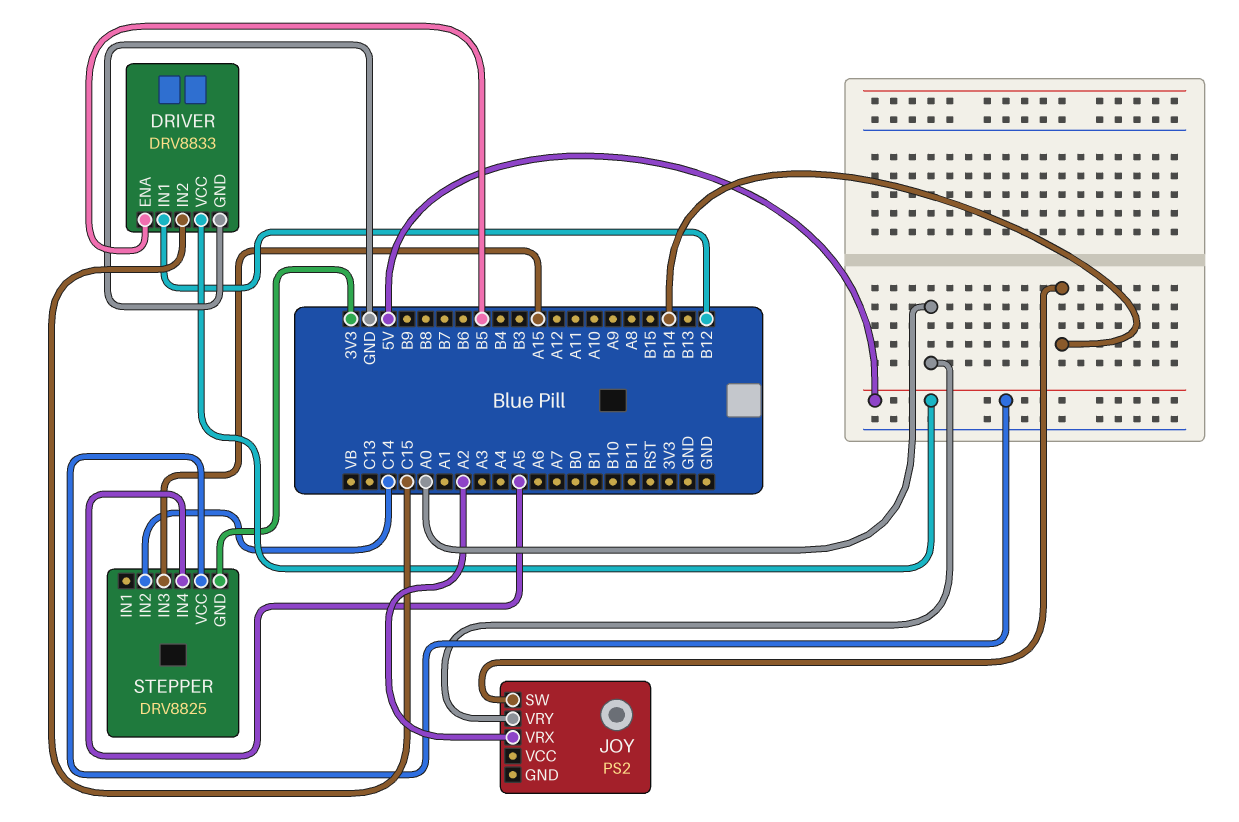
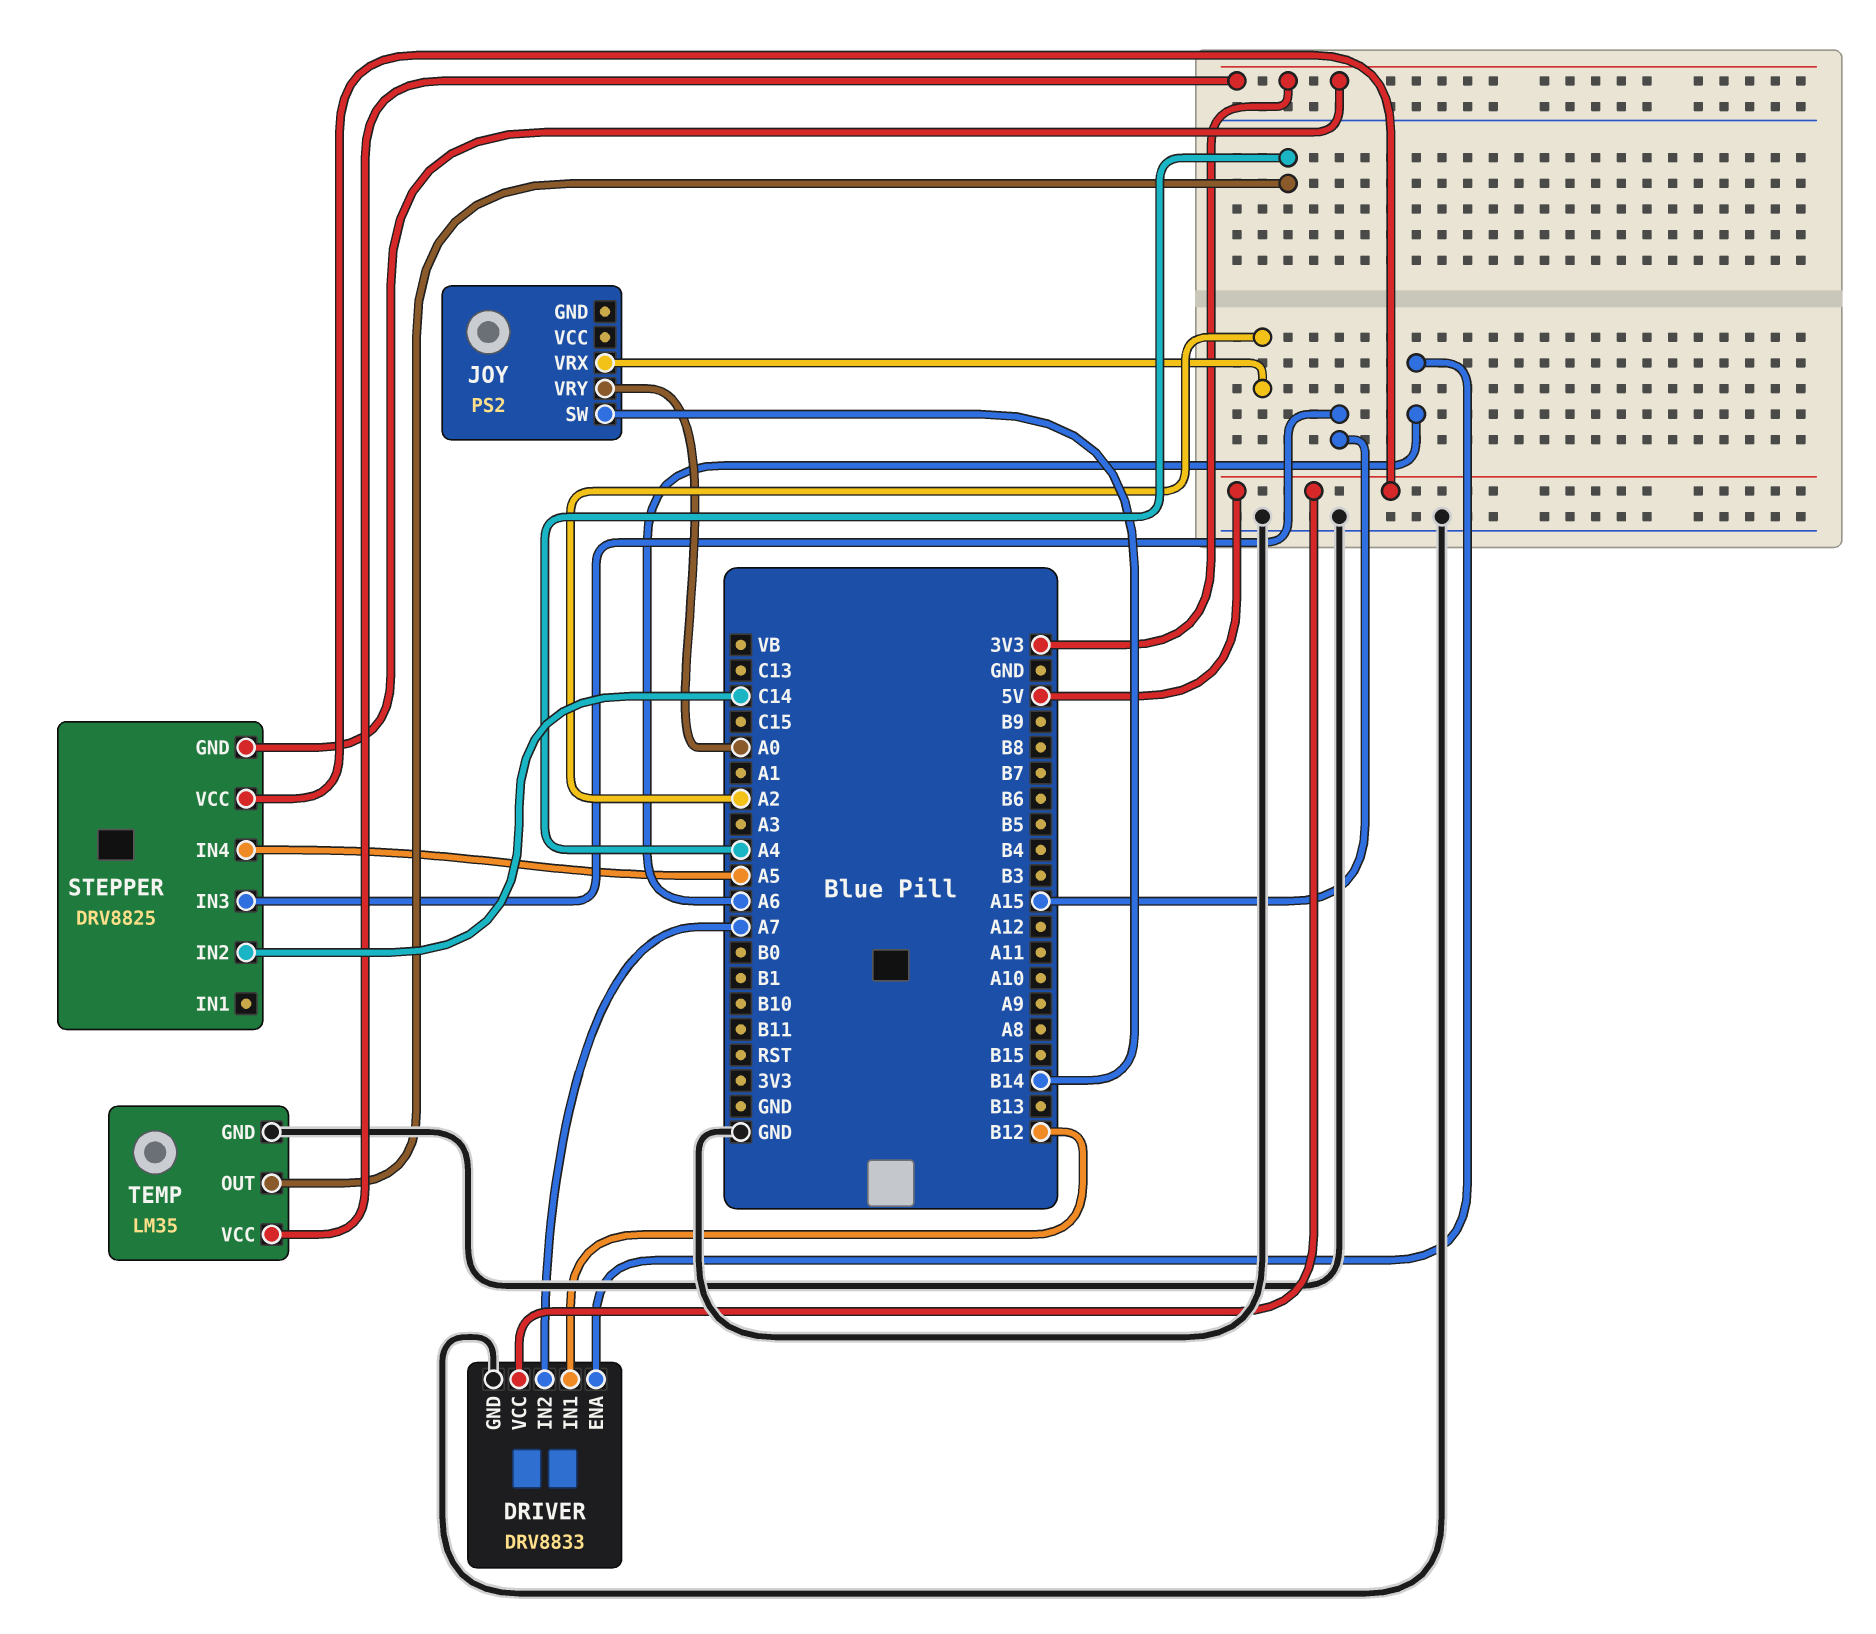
DRIVER pin ENA: B5 -> A6
DRIVER pin IN2: C15 -> A7
TEMP: none -> LM35
TEMP pin GND: none -> GND
TEMP pin OUT: none -> A4
TEMP pin VCC: none -> 3V3

